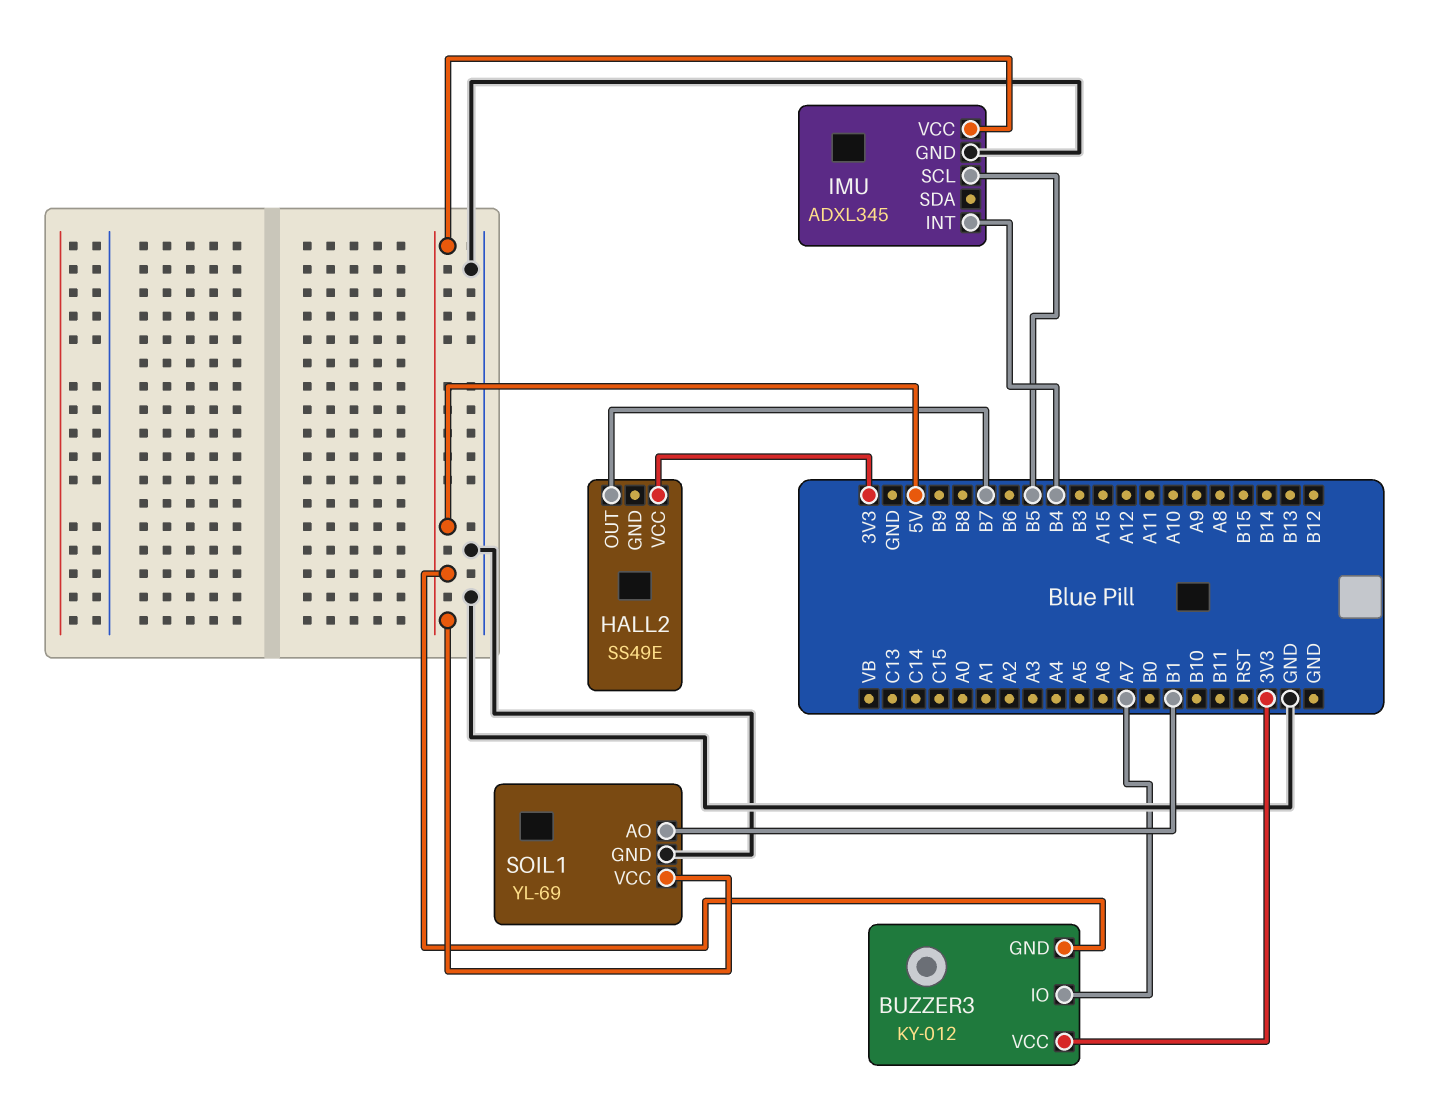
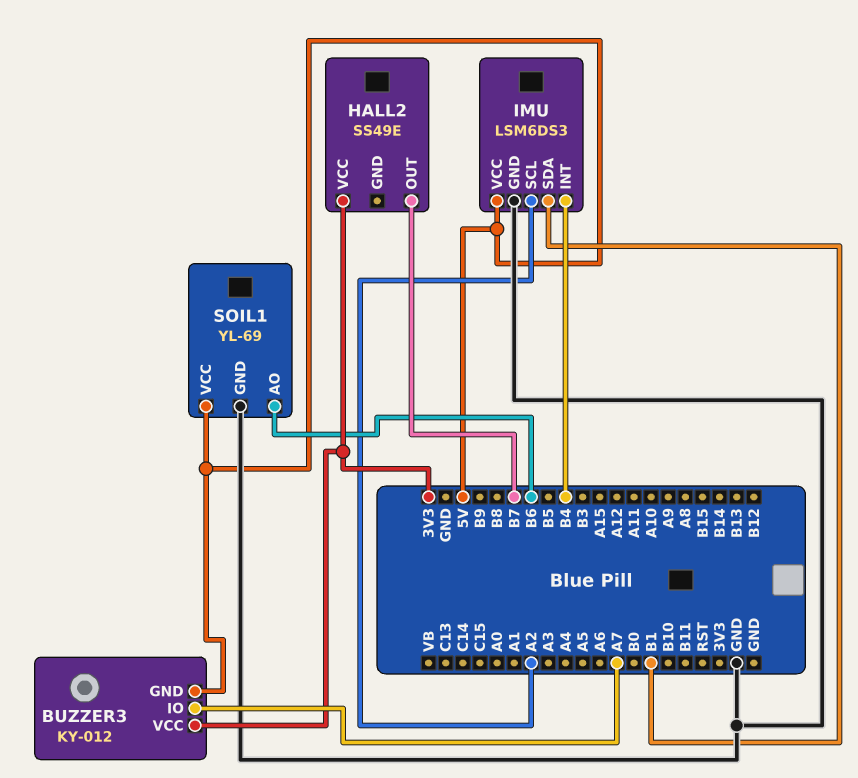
IMU: ADXL345 -> LSM6DS3
IMU pin SCL: B5 -> A2
IMU pin SDA: none -> B1
SOIL1 pin AO: B1 -> B6

